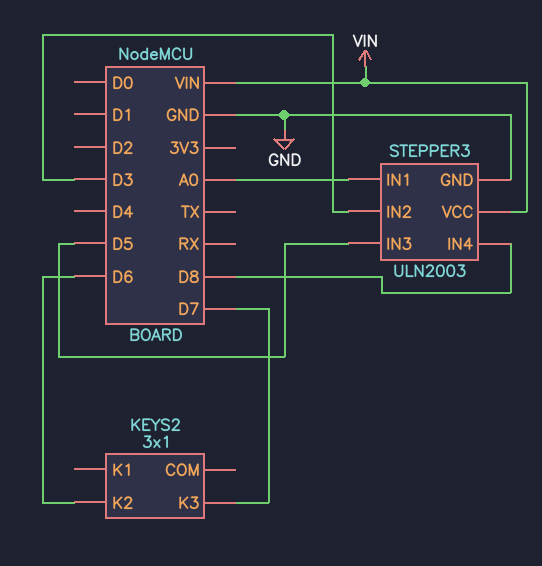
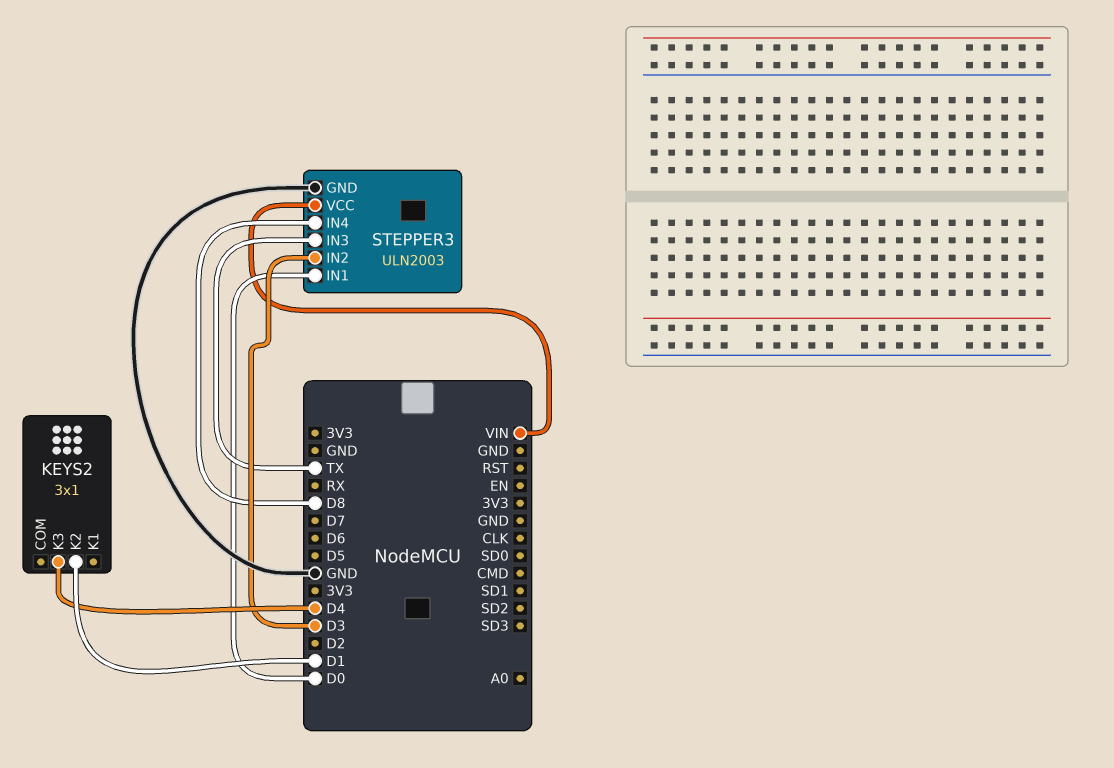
KEYS2 pin K2: D6 -> D1
KEYS2 pin K3: D7 -> D4
STEPPER3 pin IN1: A0 -> D0
STEPPER3 pin IN3: D5 -> TX

